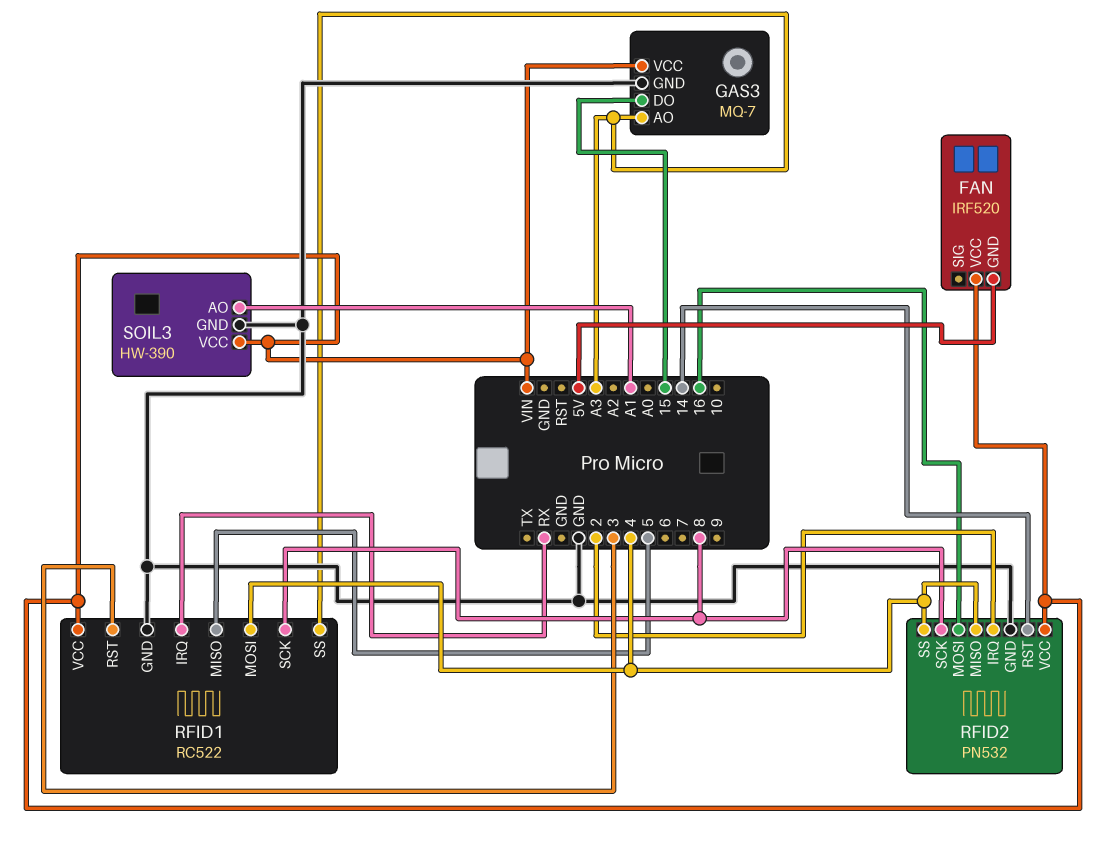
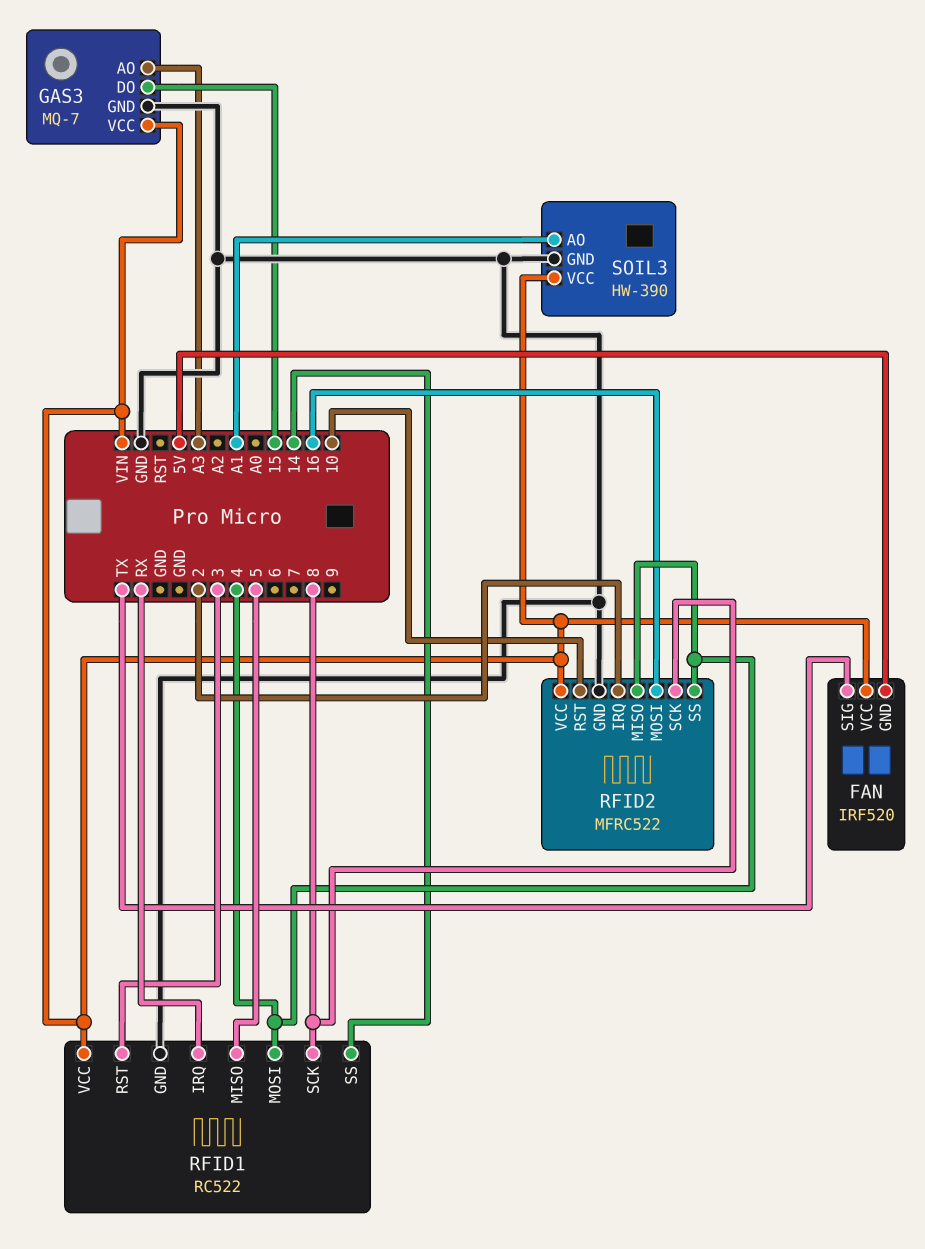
FAN pin SIG: none -> TX
RFID1 pin SS: A3 -> 14
RFID2: PN532 -> MFRC522
RFID2 pin RST: 14 -> 10

